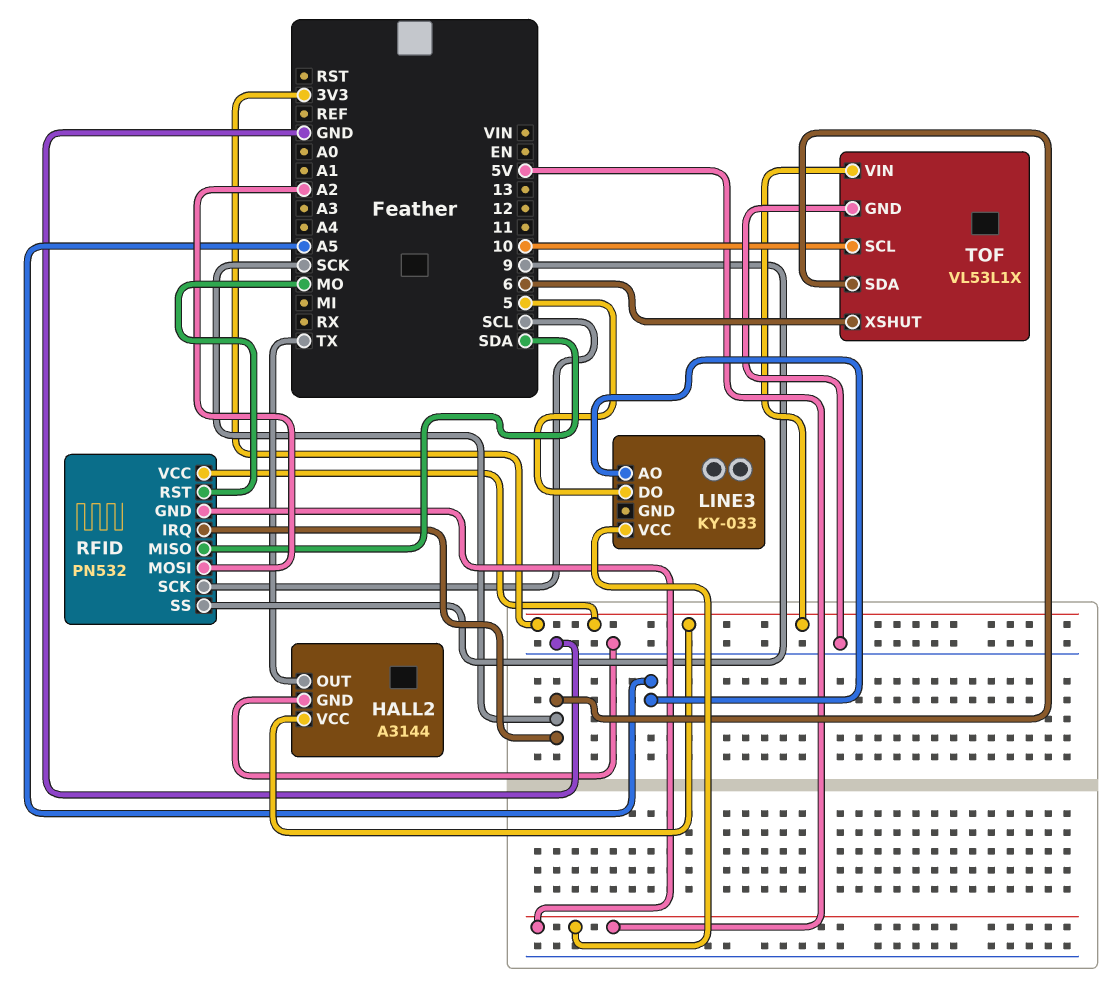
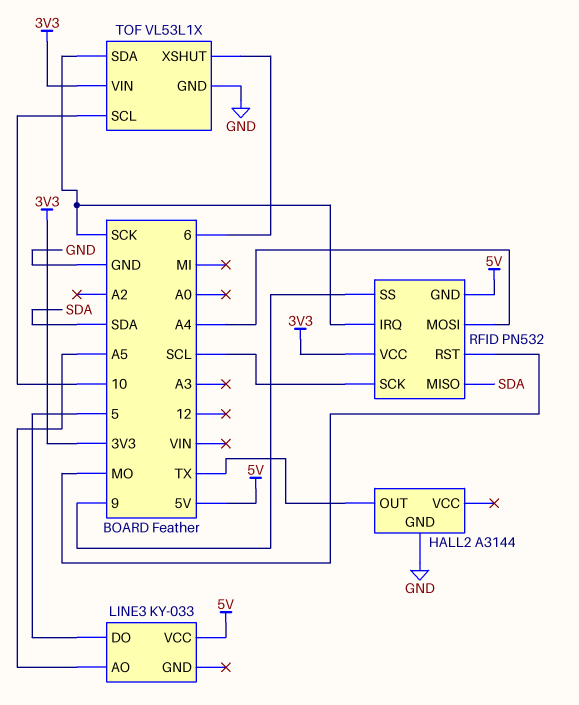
HALL2 pin VCC: 3V3 -> none
RFID pin MOSI: A2 -> A4

